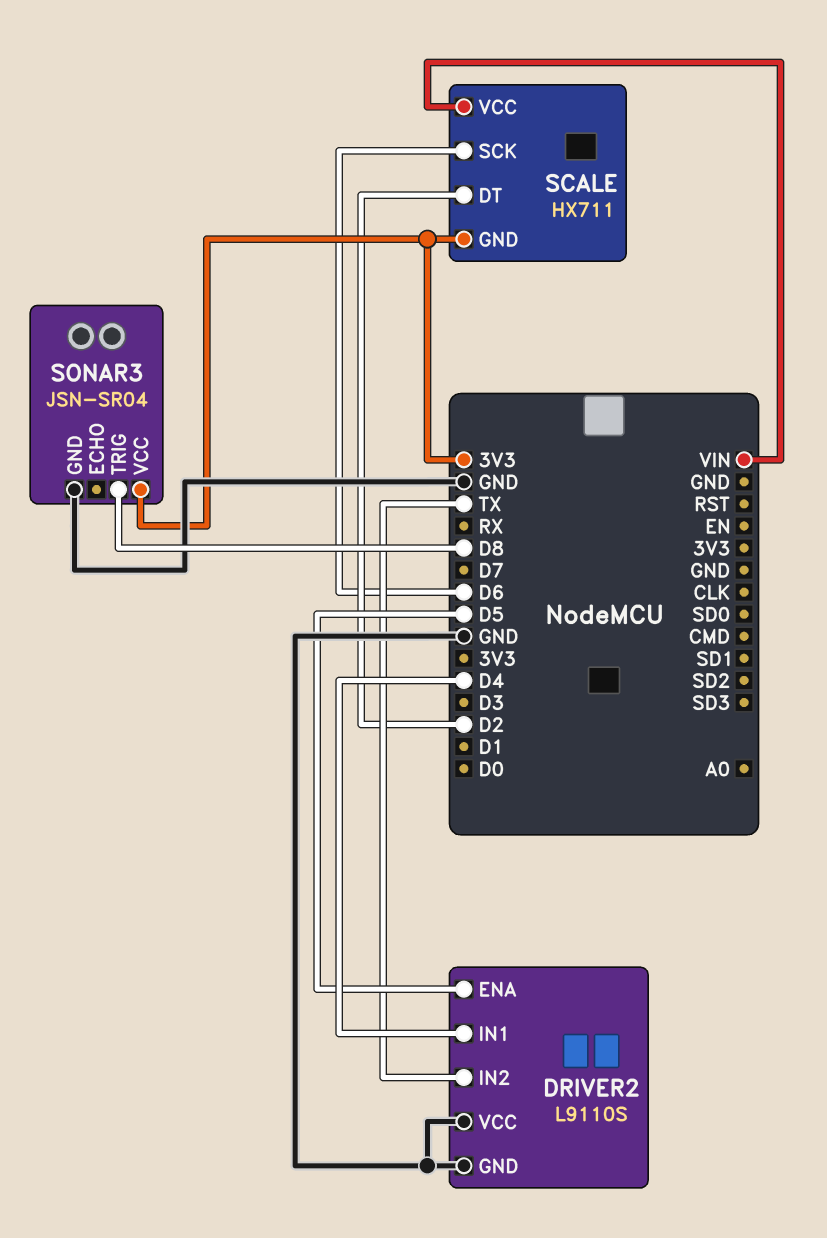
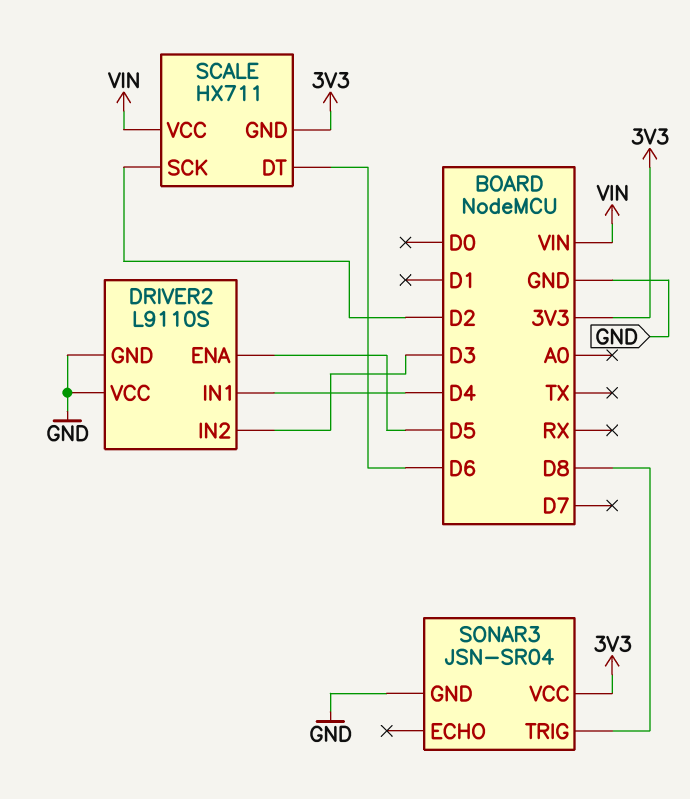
DRIVER2 pin IN2: TX -> D3
SCALE pin DT: D2 -> D6
SCALE pin SCK: D6 -> D2

